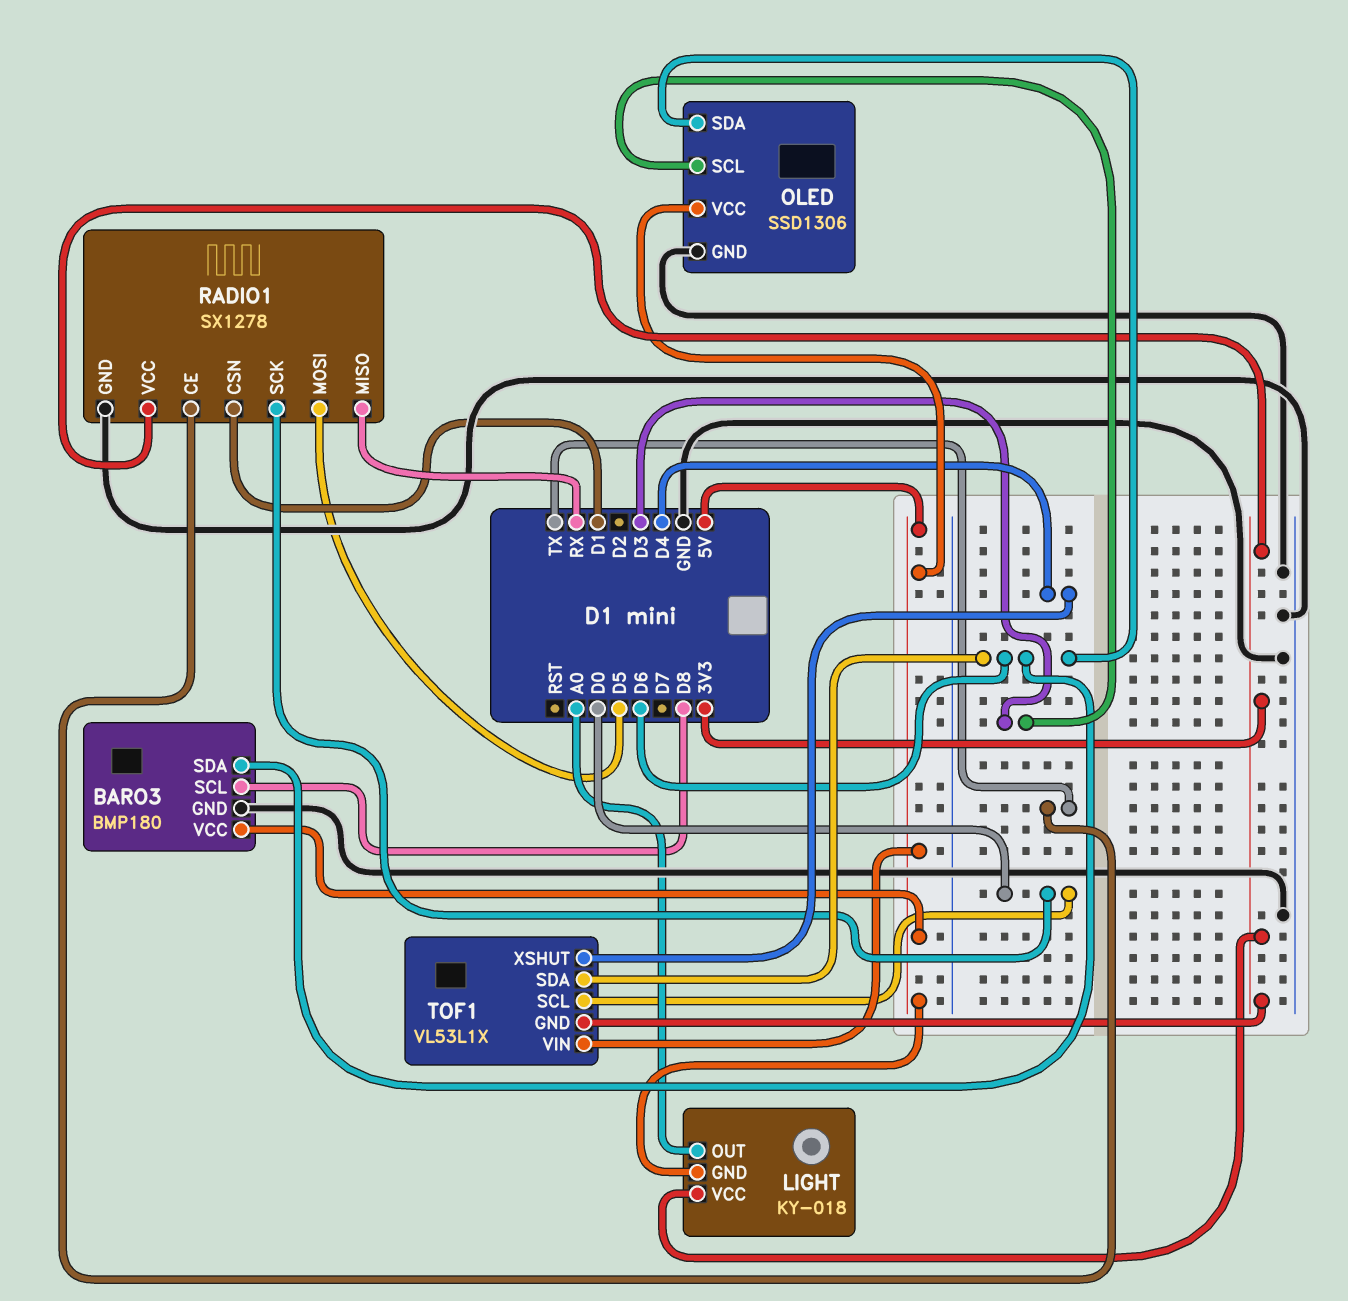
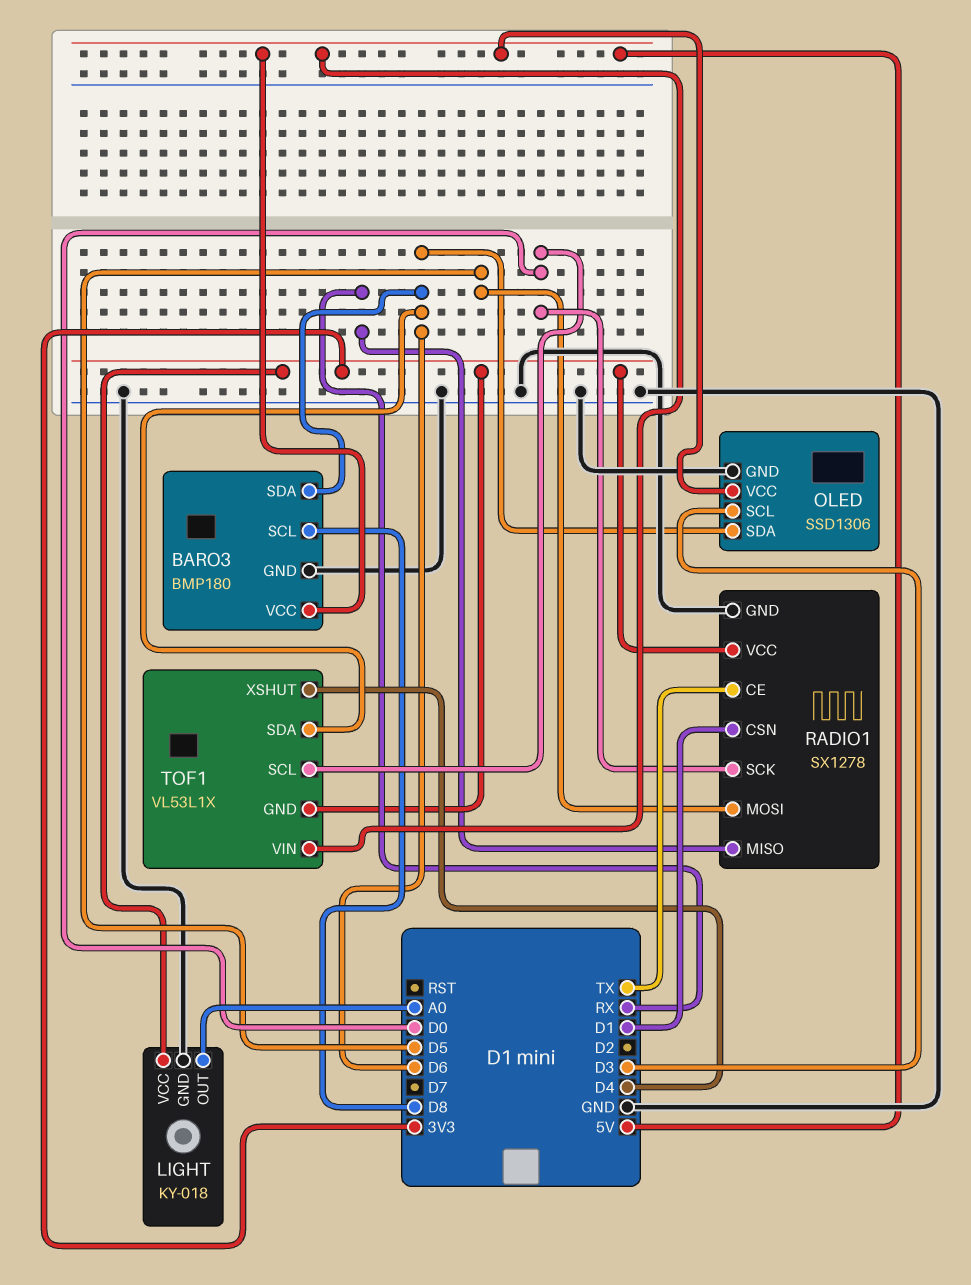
LIGHT pin GND: 5V -> GND

